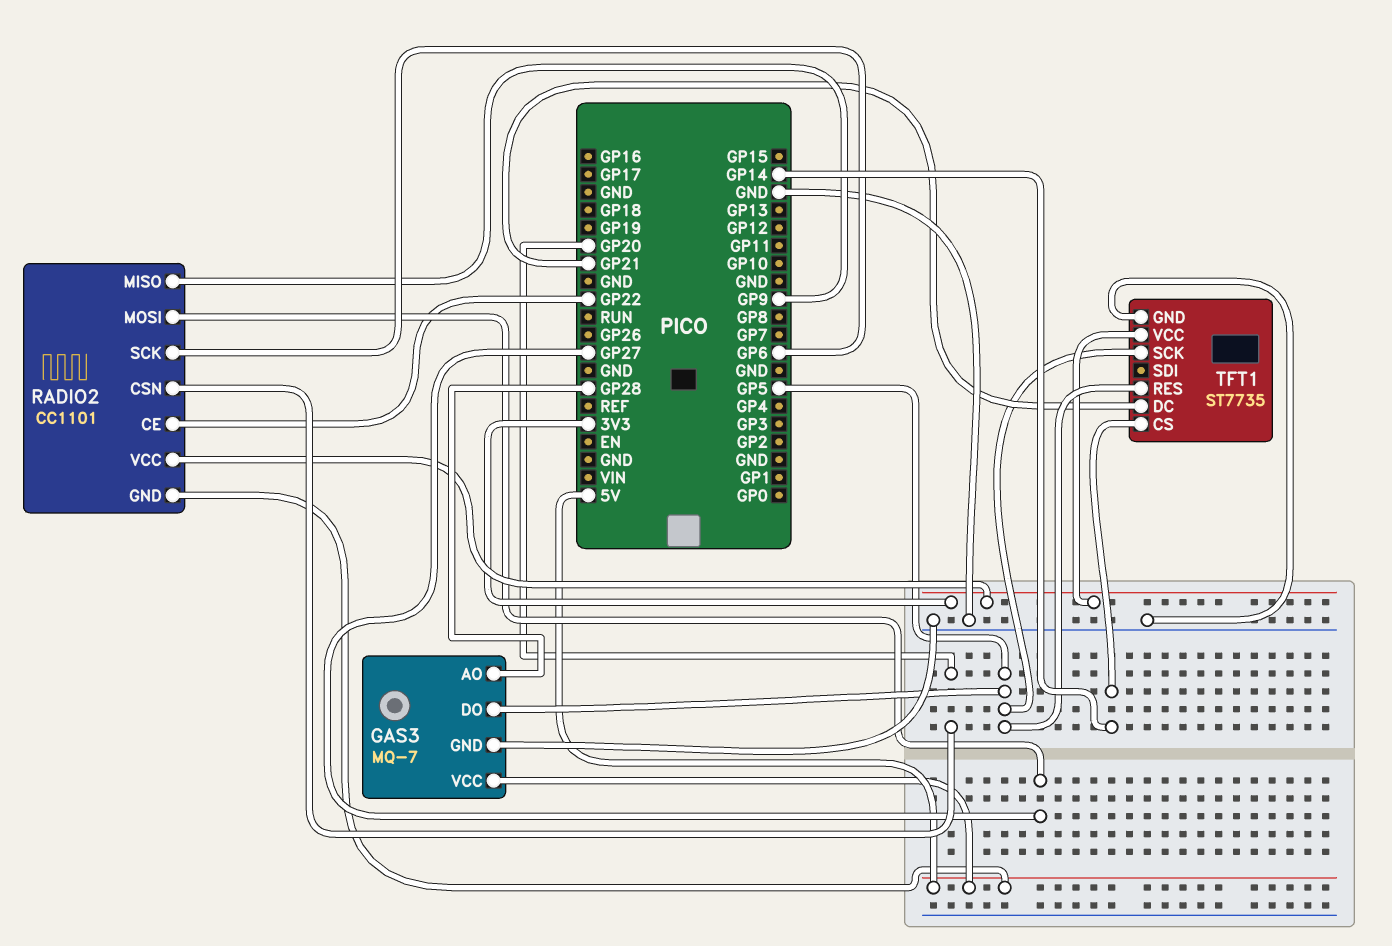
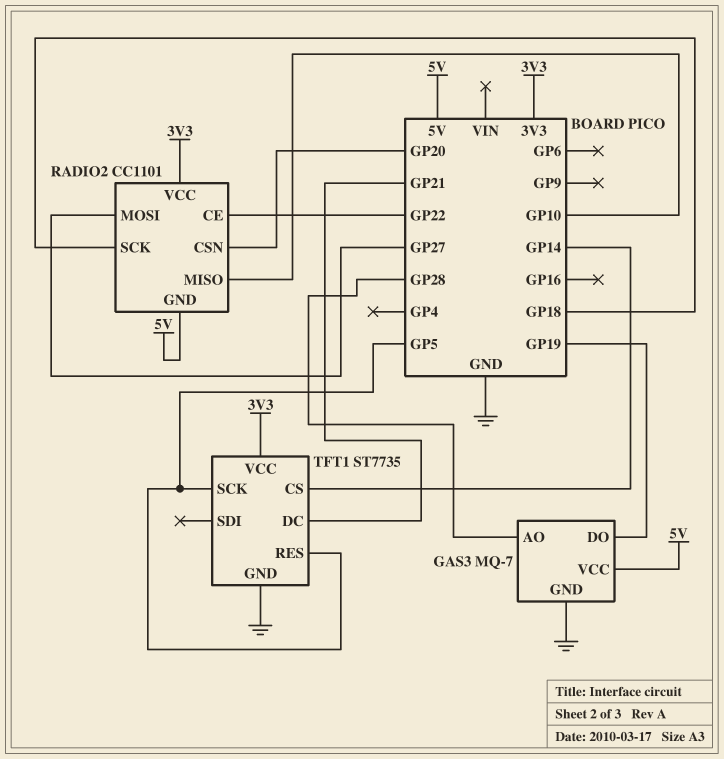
GAS3 pin DO: GP5 -> GP19
RADIO2 pin MISO: GP9 -> GP10
RADIO2 pin SCK: GP6 -> GP18

